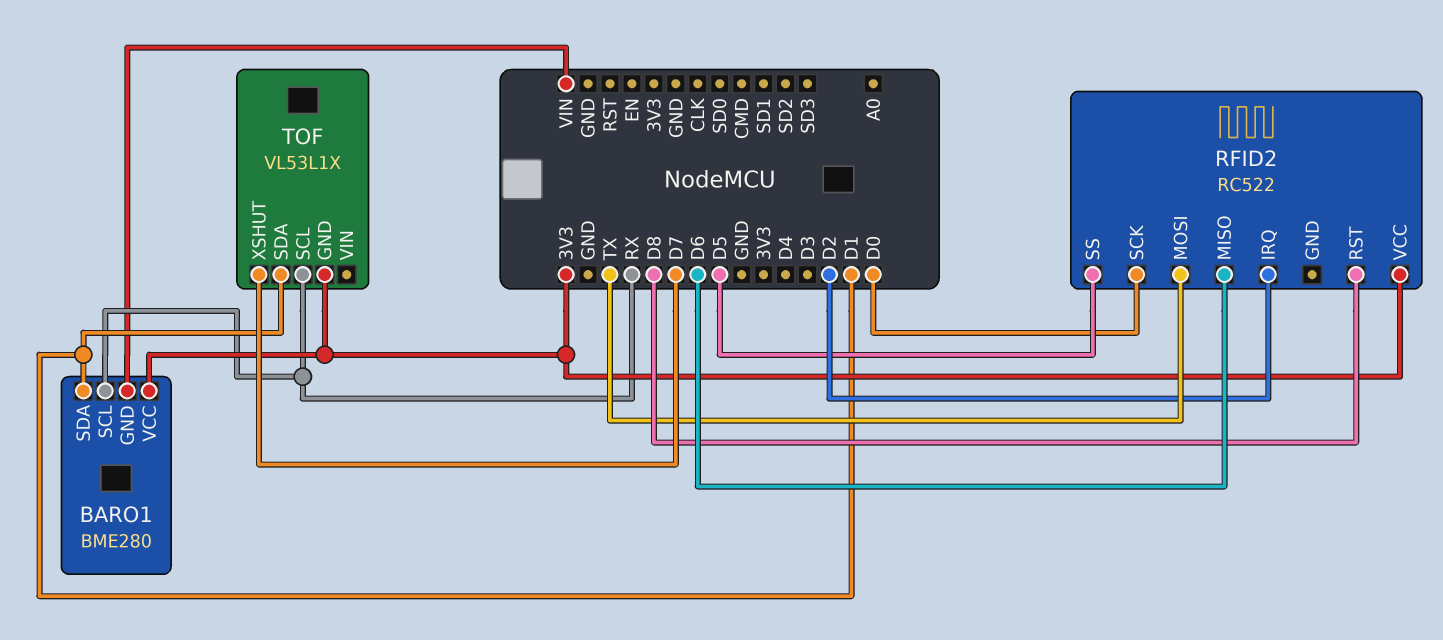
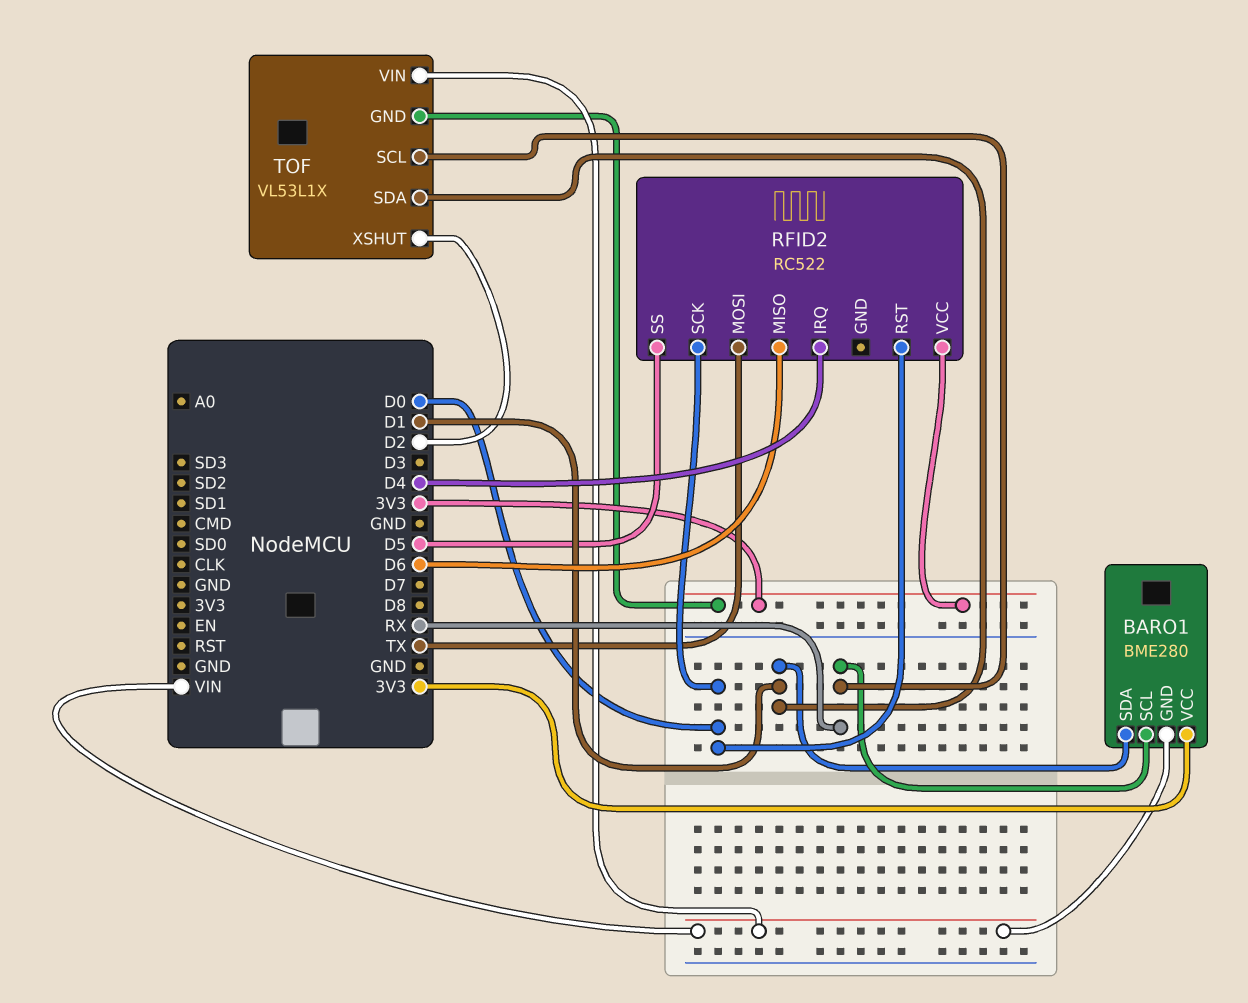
RFID2 pin IRQ: D2 -> D4
RFID2 pin RST: D8 -> D0
TOF pin VIN: none -> VIN
TOF pin XSHUT: D7 -> D2

